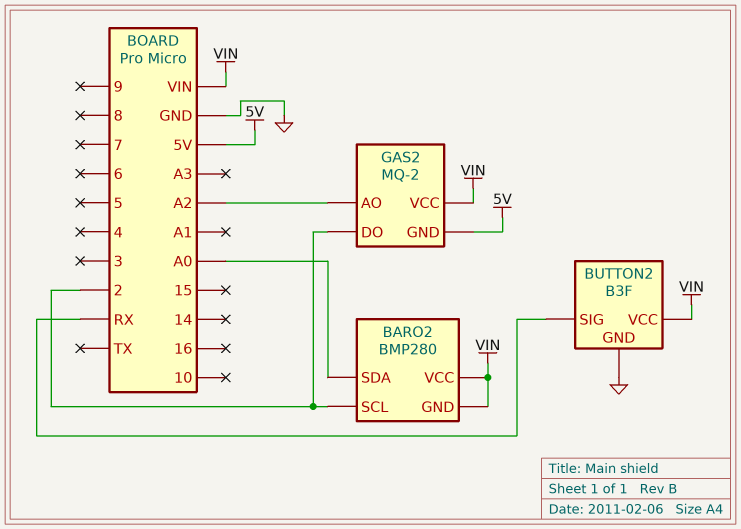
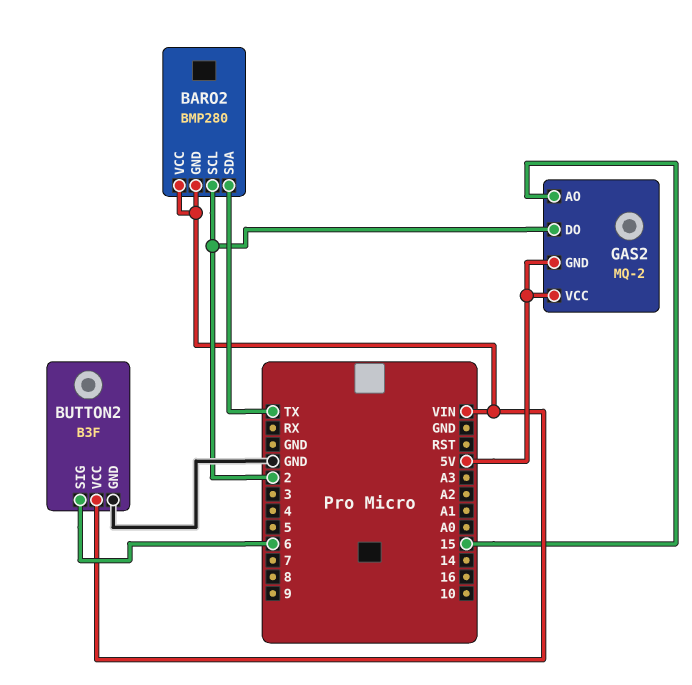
BARO2 pin SDA: A0 -> TX
BUTTON2 pin SIG: RX -> 6
GAS2 pin AO: A2 -> 15
GAS2 pin VCC: VIN -> 5V

